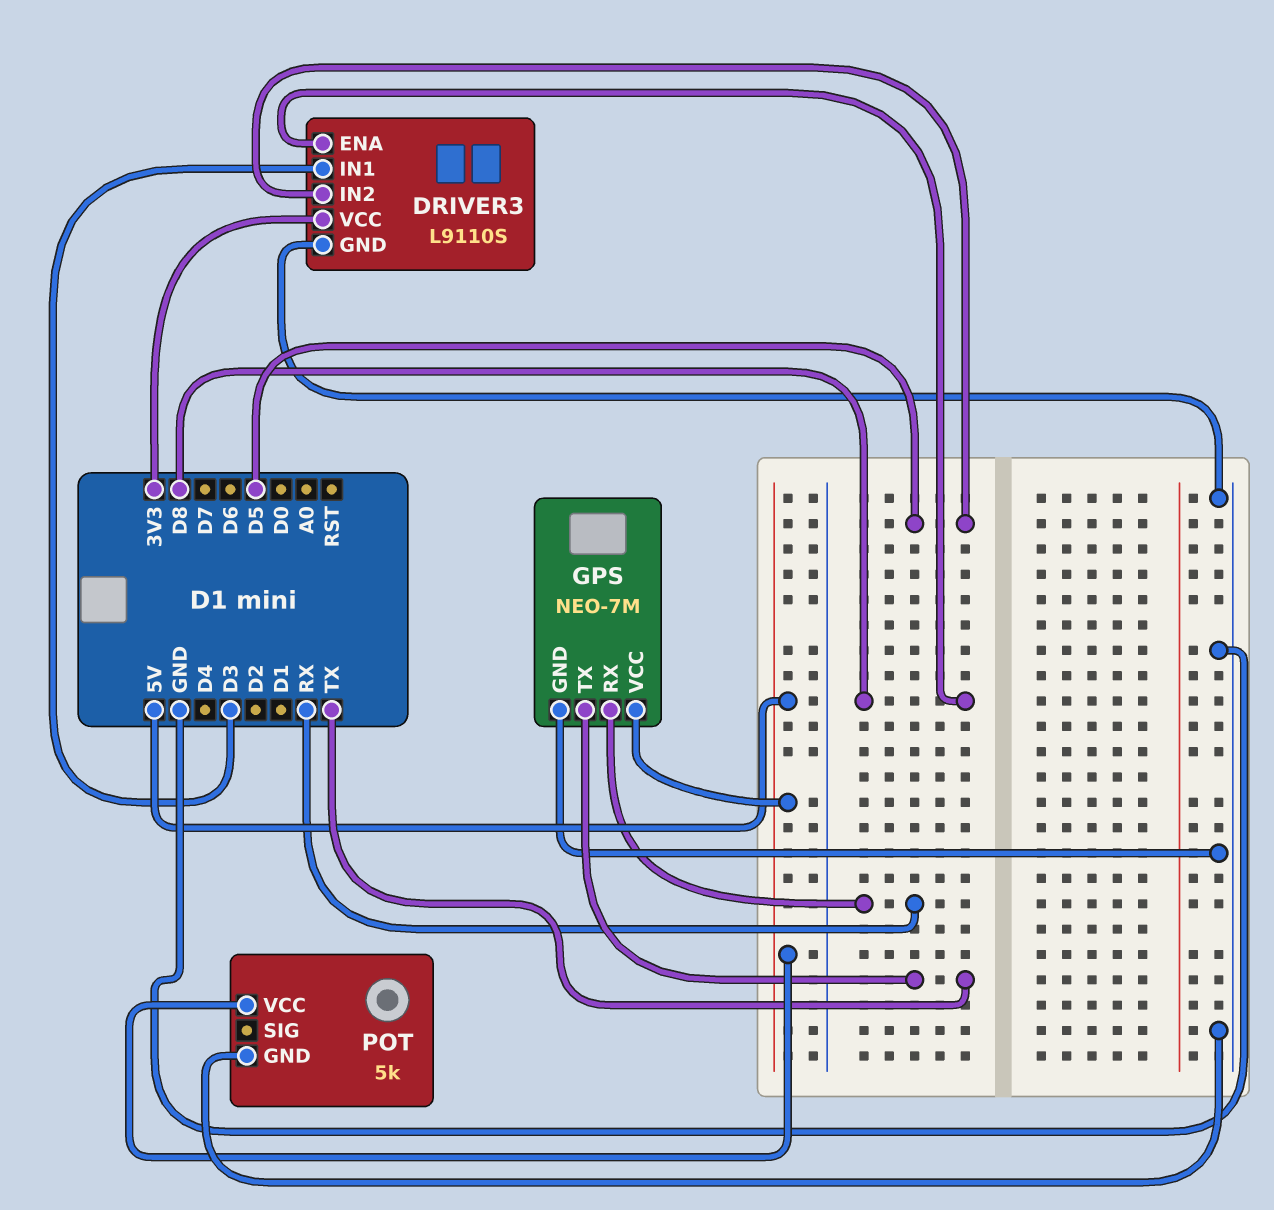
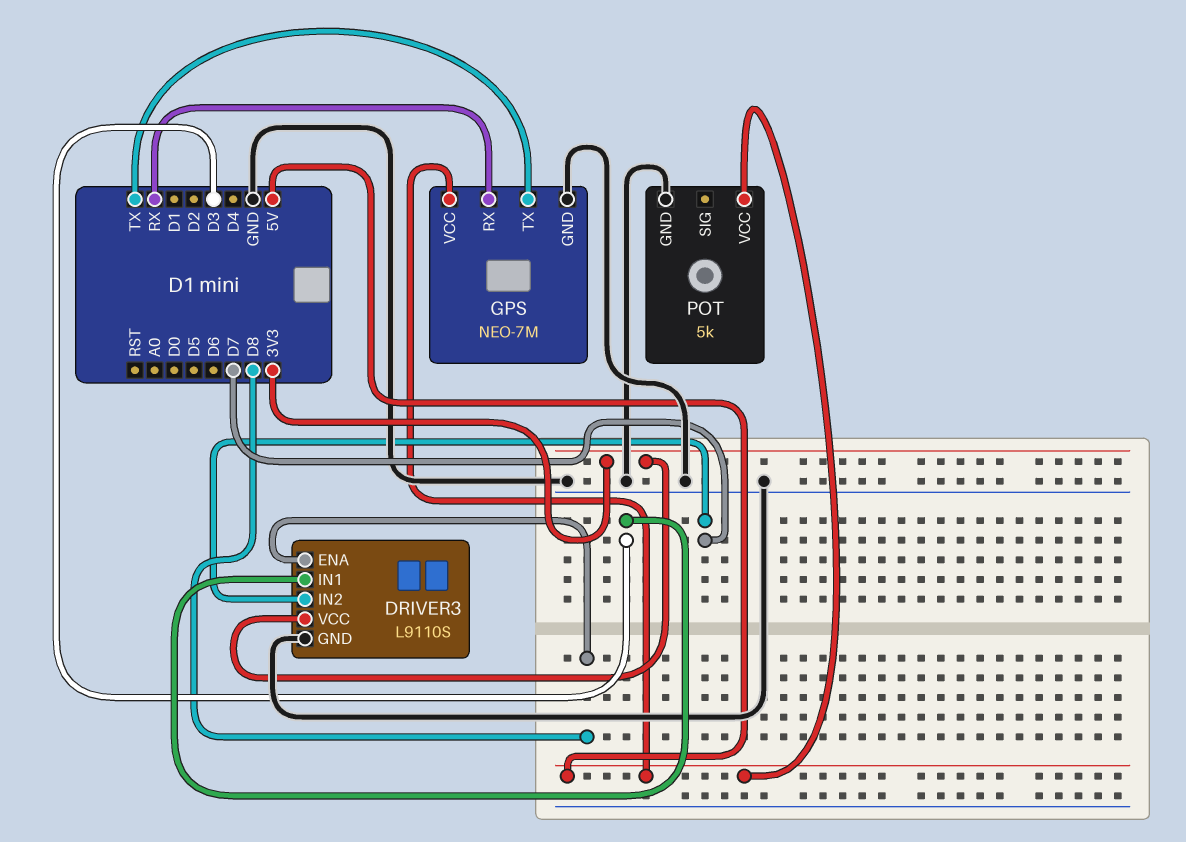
DRIVER3 pin IN2: D5 -> D7

